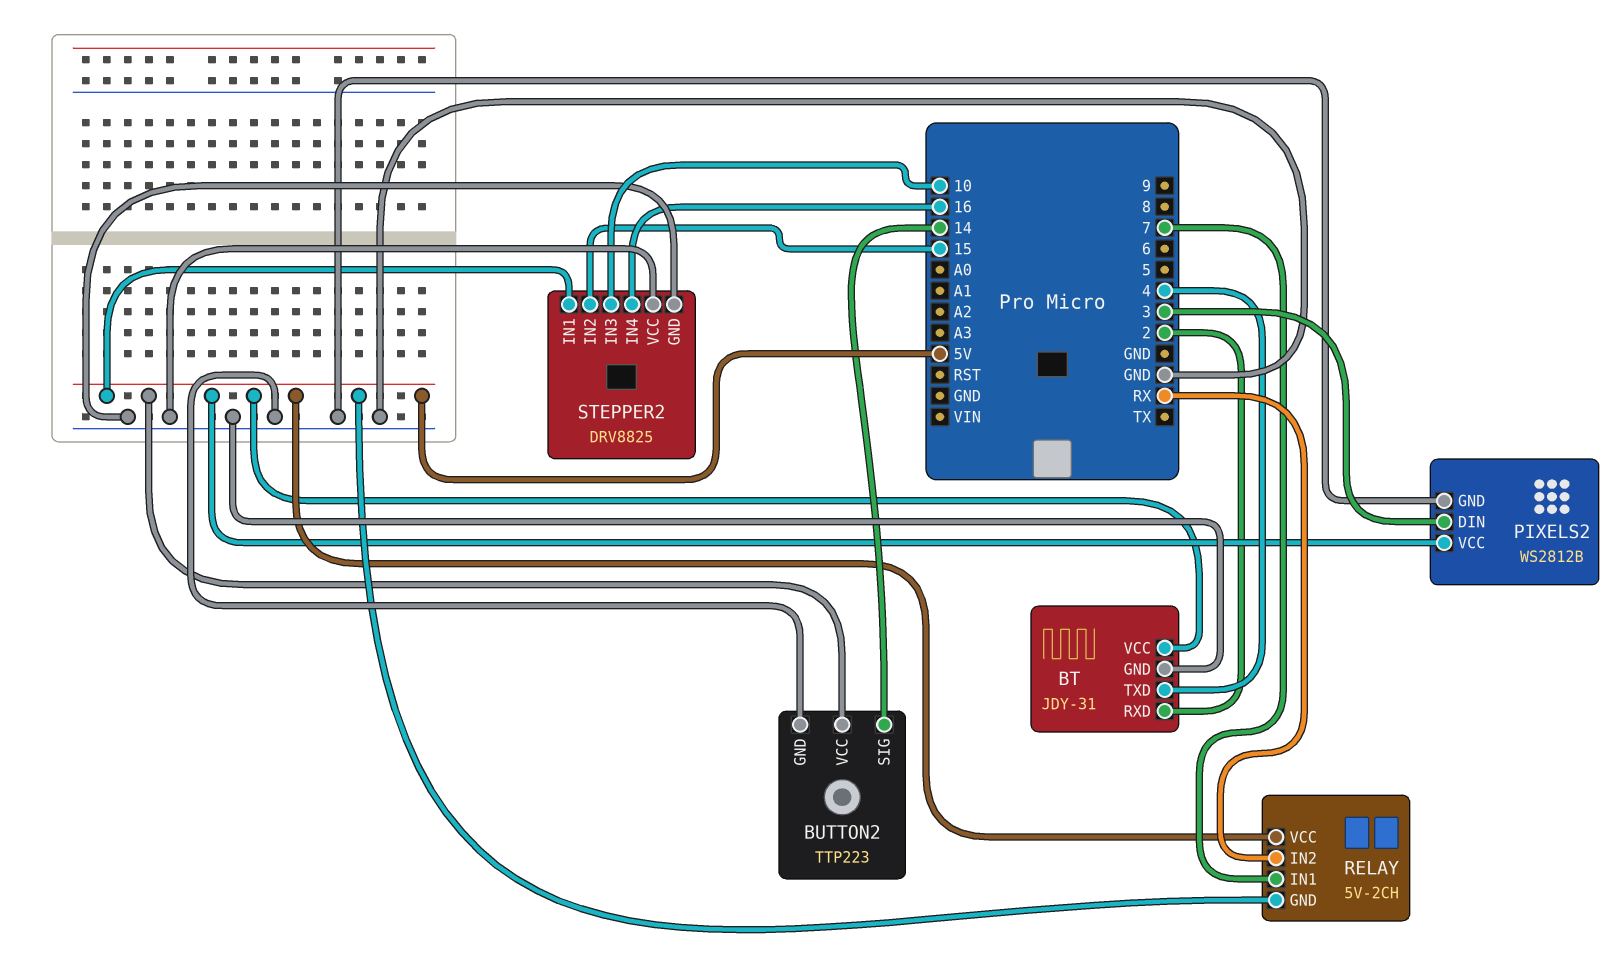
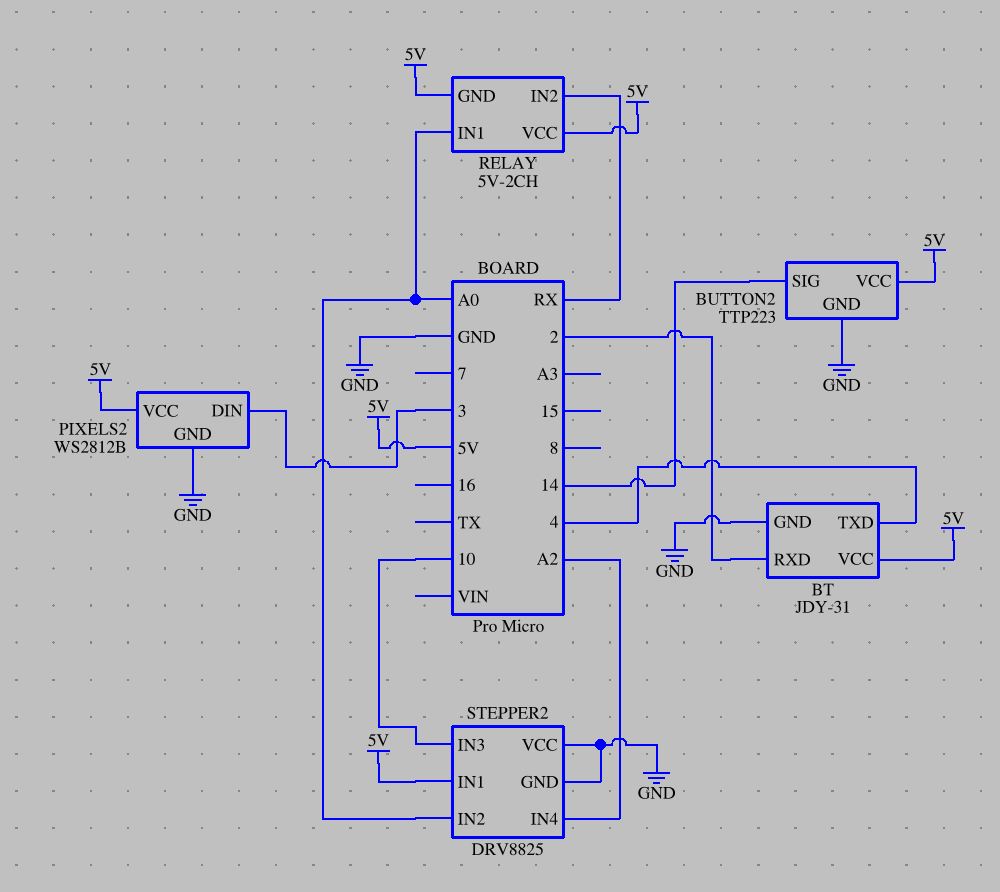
RELAY pin IN1: 7 -> A0
STEPPER2 pin IN2: 15 -> A0
STEPPER2 pin IN4: 16 -> A2

